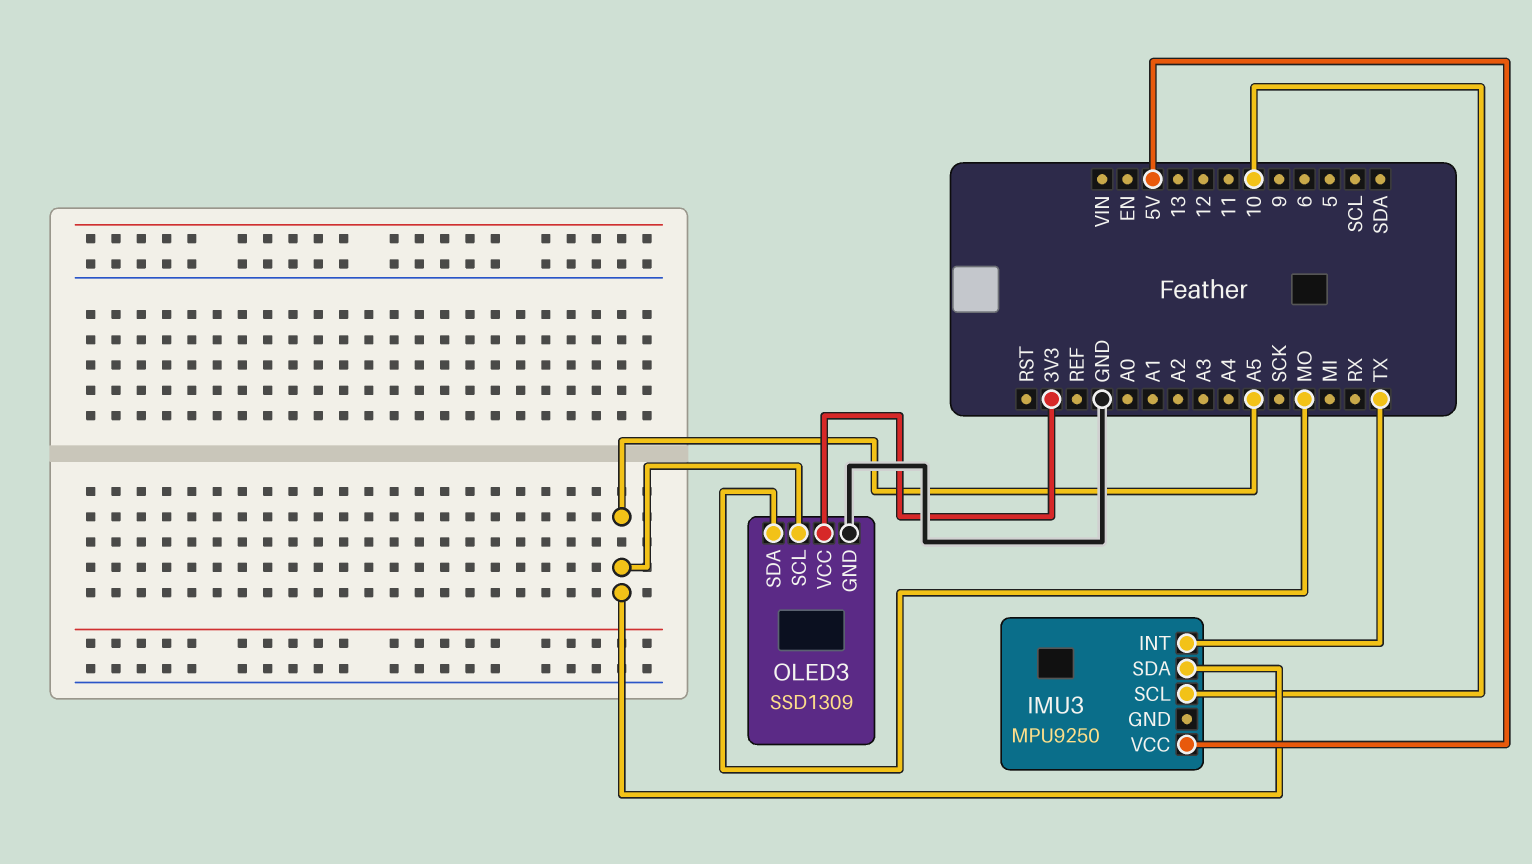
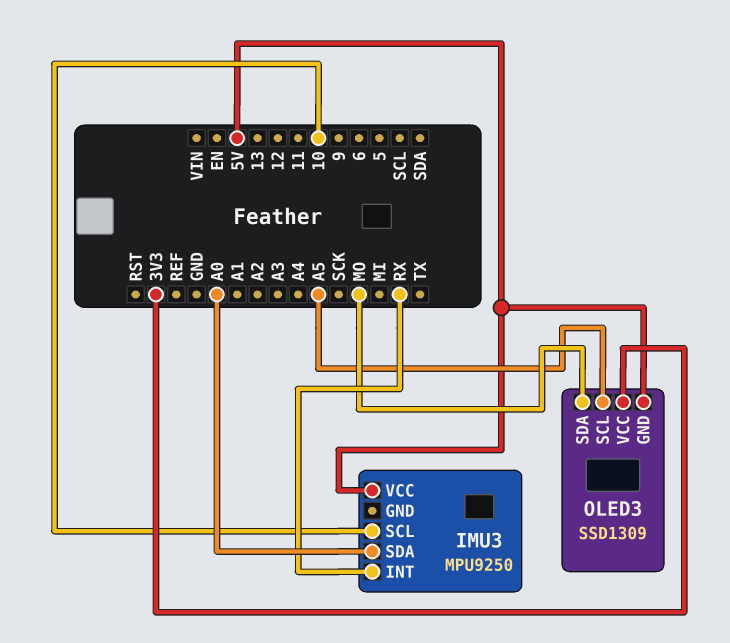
IMU3 pin INT: TX -> RX
IMU3 pin SDA: A5 -> A0
OLED3 pin GND: GND -> 5V

